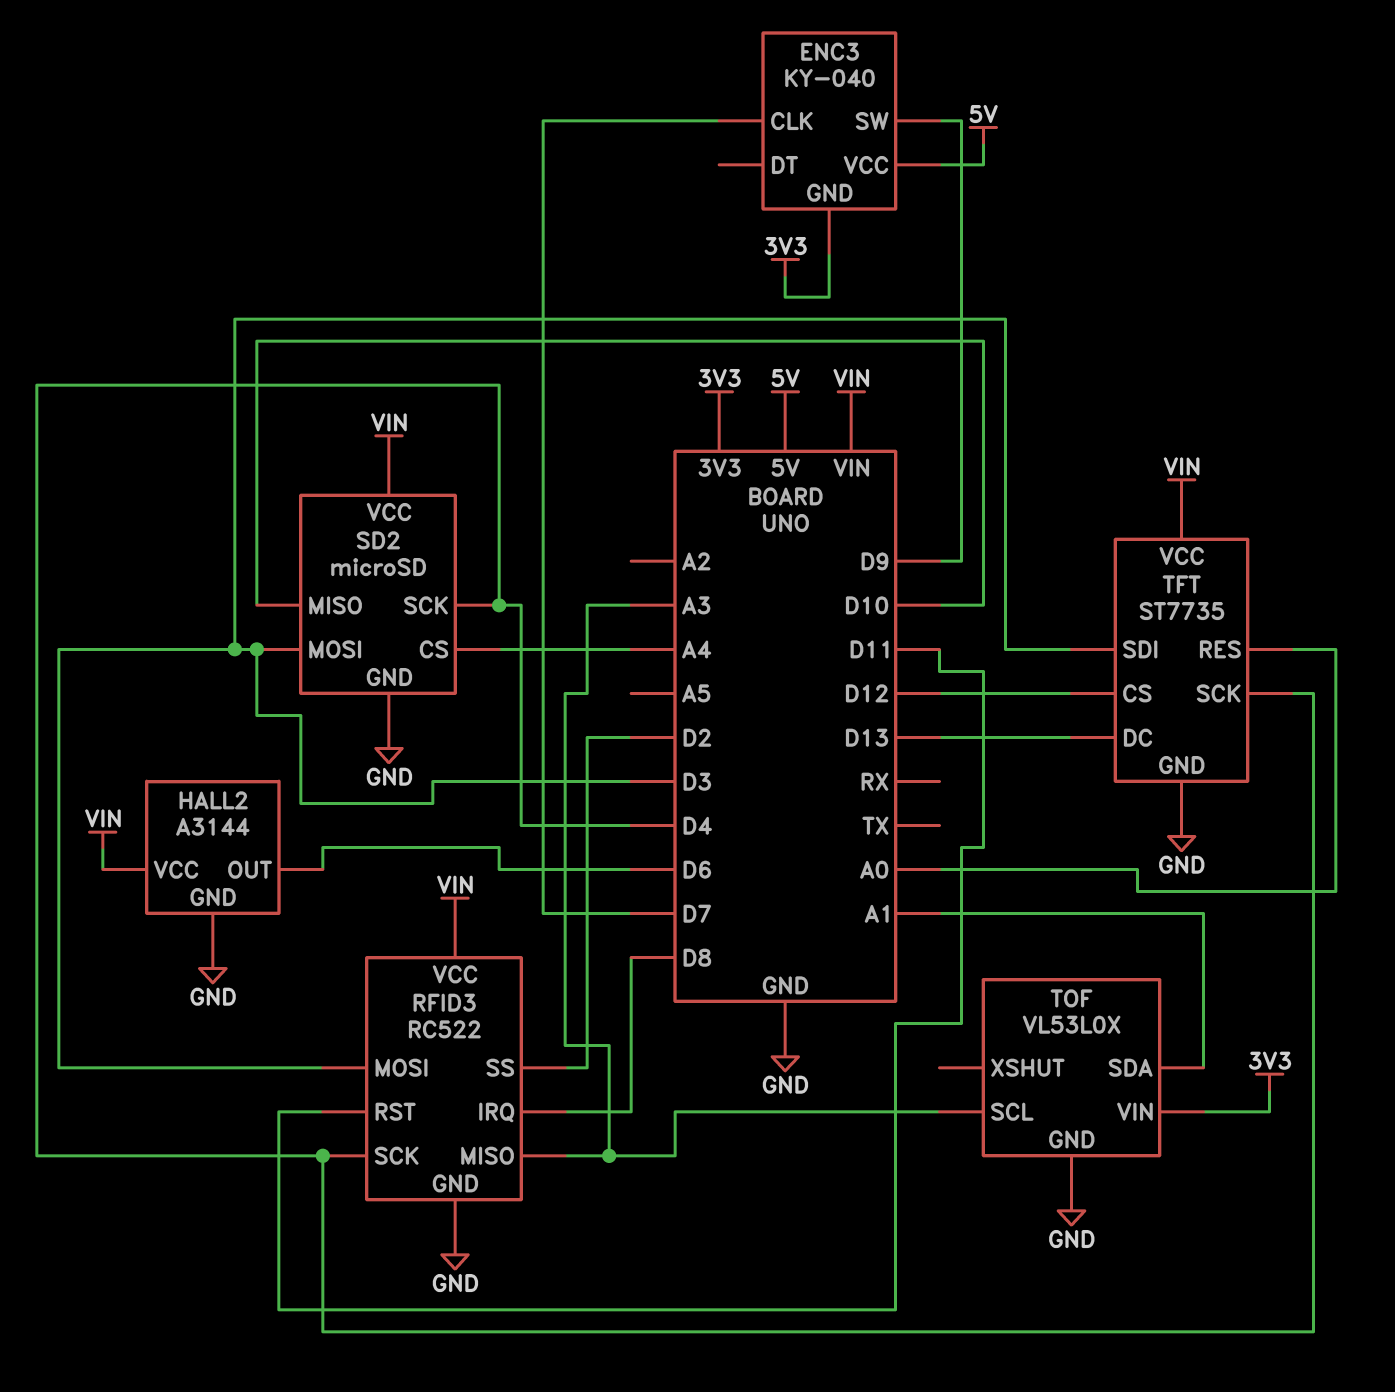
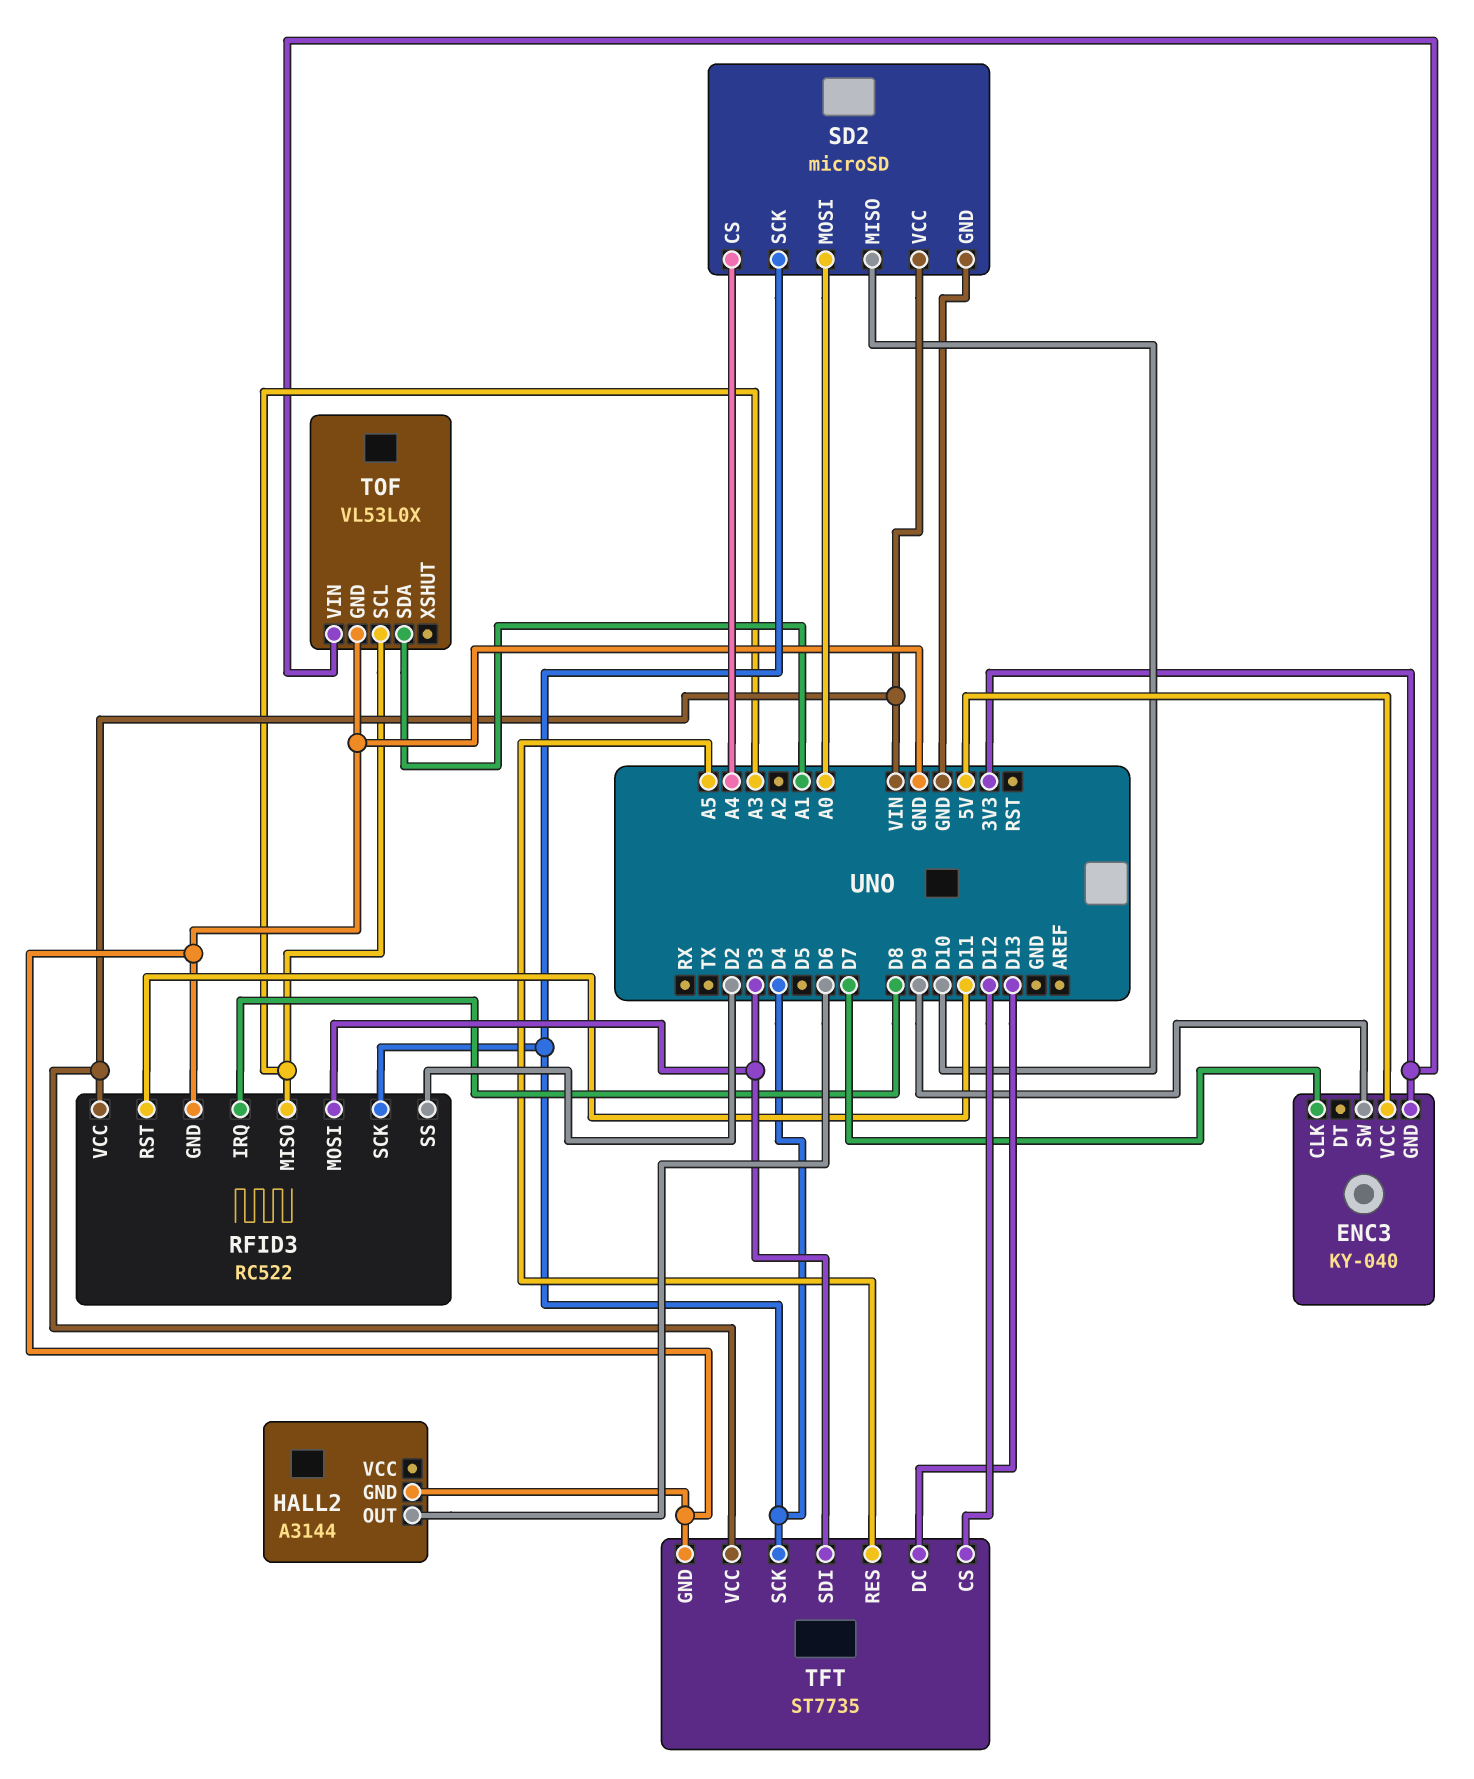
HALL2 pin VCC: VIN -> none
SD2 pin MOSI: D3 -> A0
TFT pin RES: A0 -> A5

